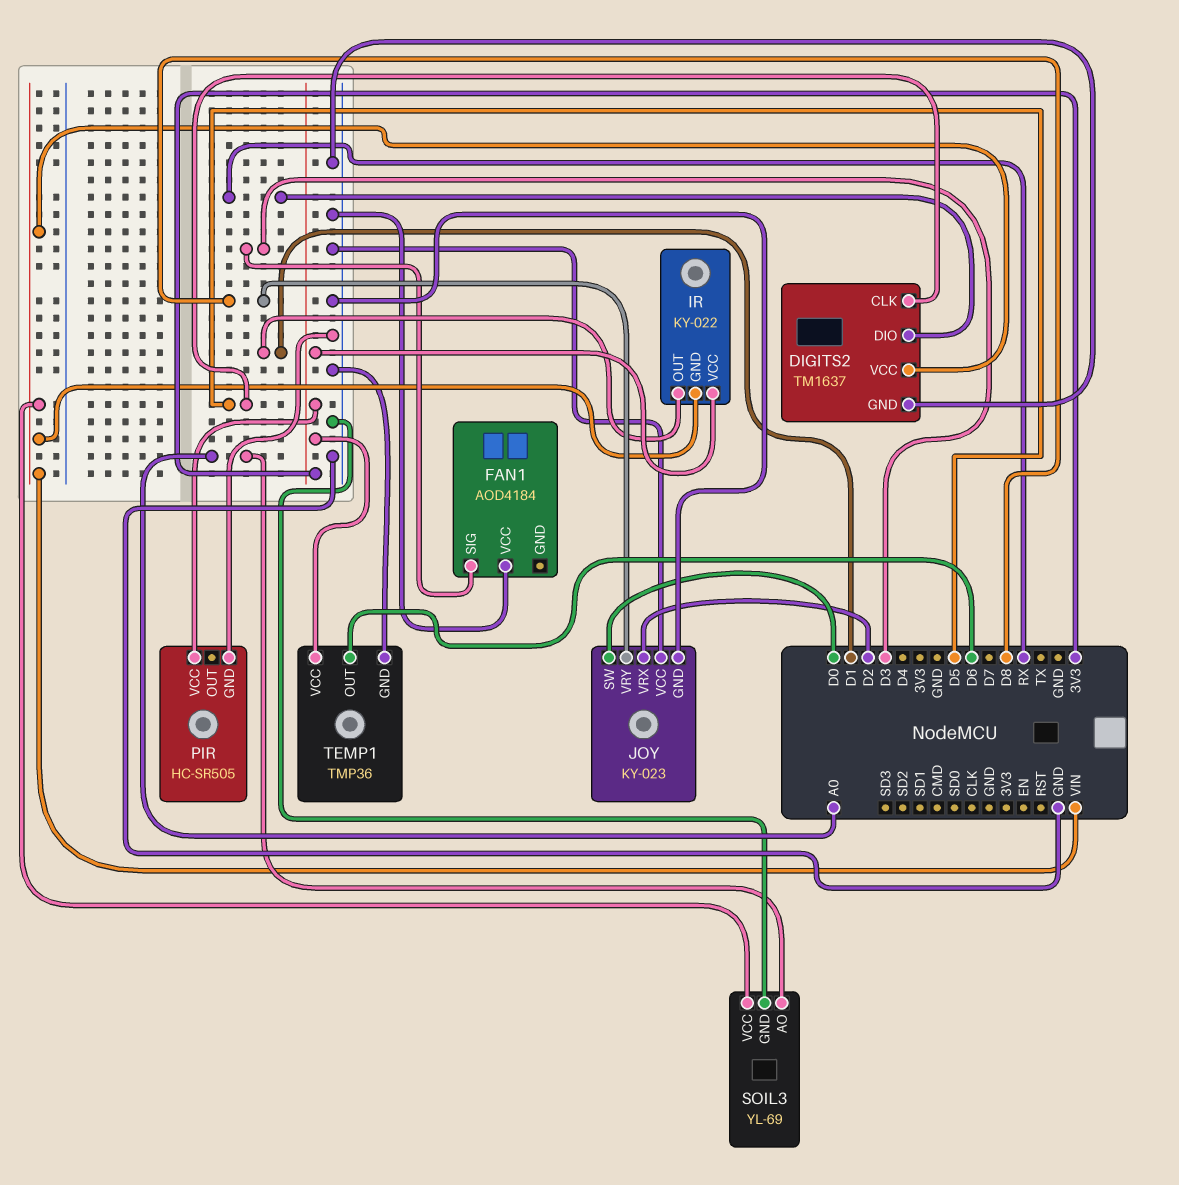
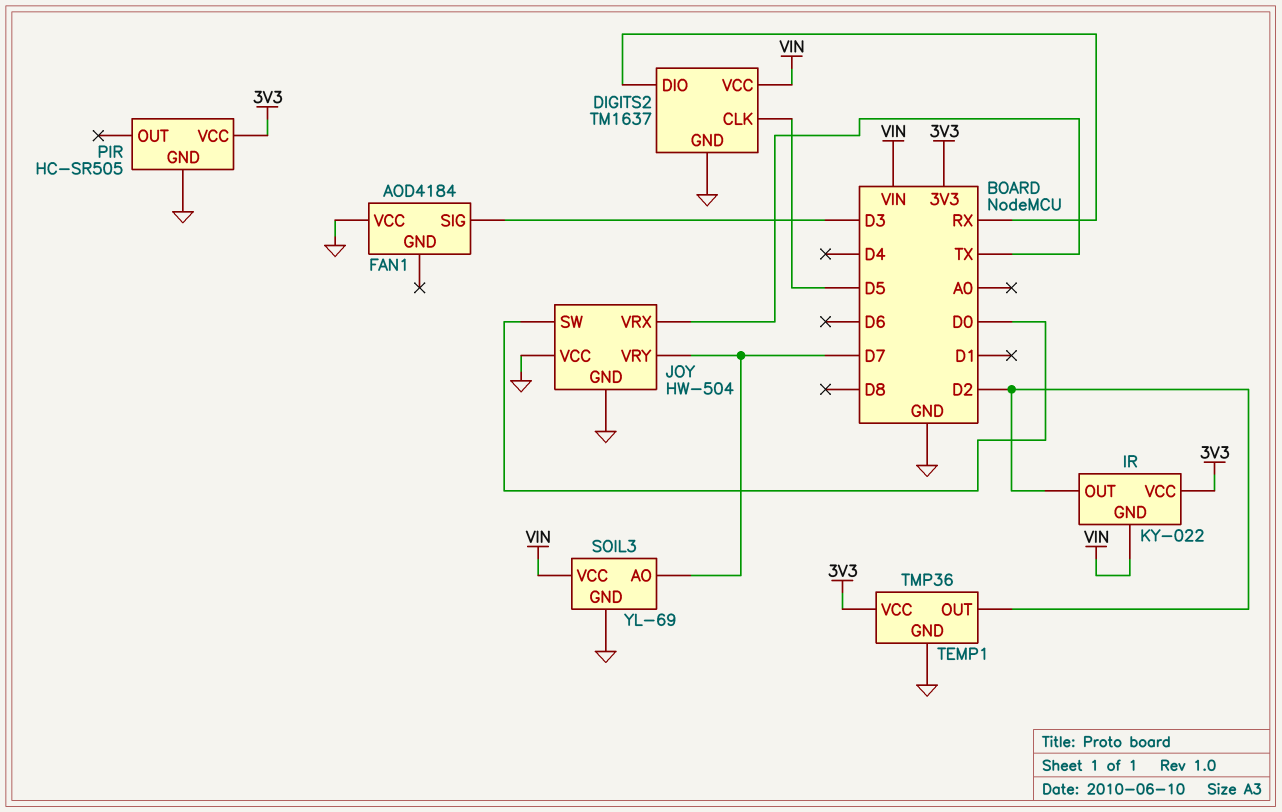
IR pin OUT: D1 -> D2
JOY: KY-023 -> HW-504
JOY pin VRX: D2 -> TX
JOY pin VRY: D8 -> D7
SOIL3 pin AO: A0 -> D7
TEMP1 pin OUT: D6 -> D2

